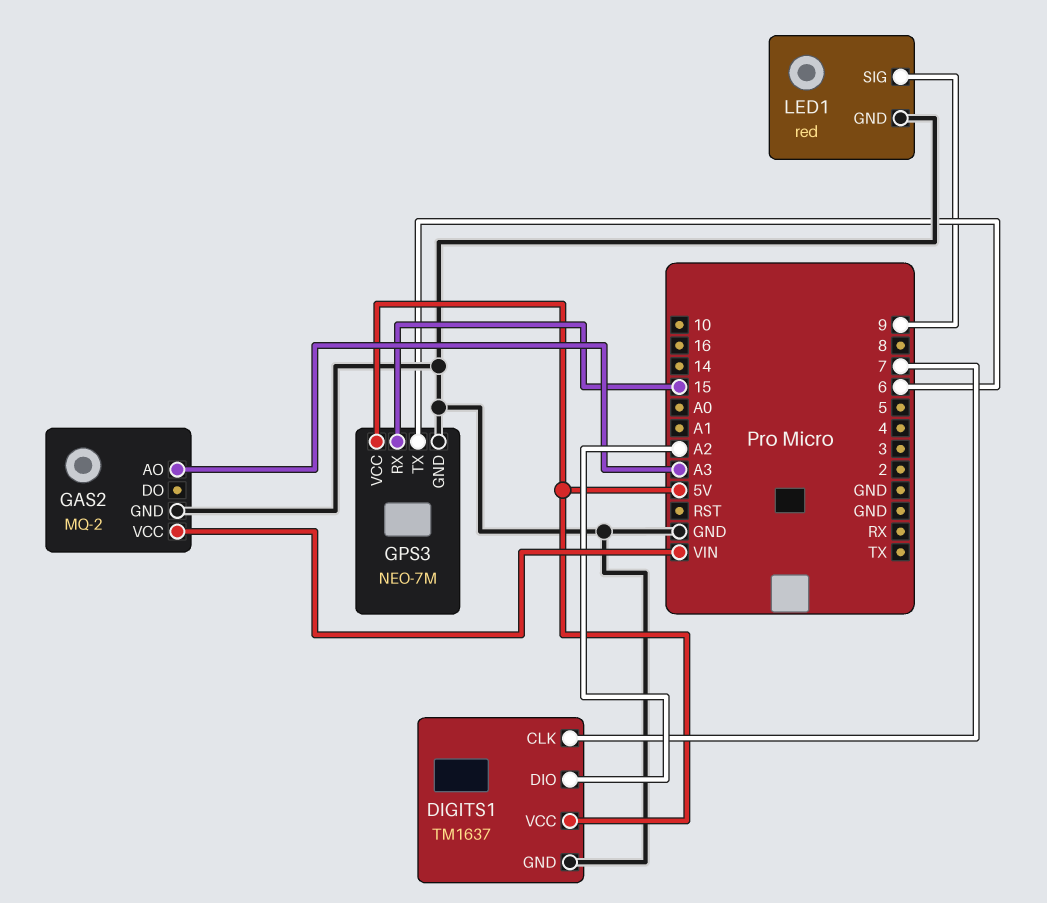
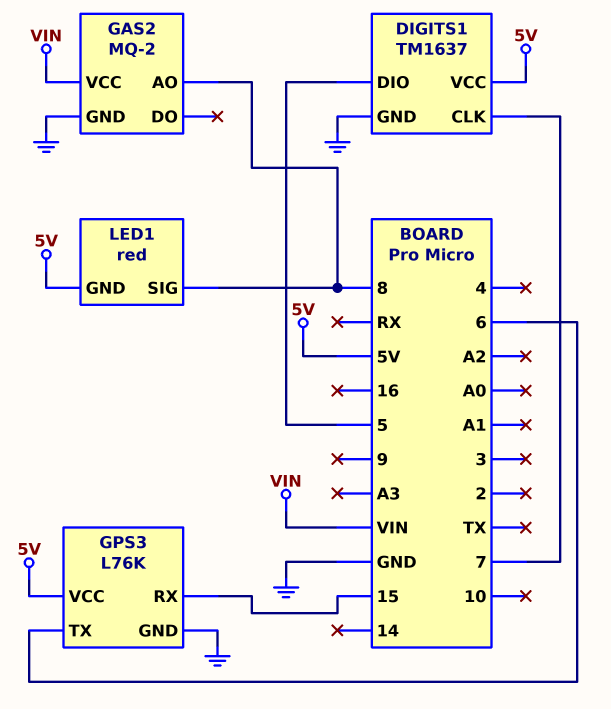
DIGITS1 pin DIO: A2 -> 5
GAS2 pin AO: A3 -> 8
GPS3: NEO-7M -> L76K
LED1 pin GND: GND -> 5V
LED1 pin SIG: 9 -> 8

